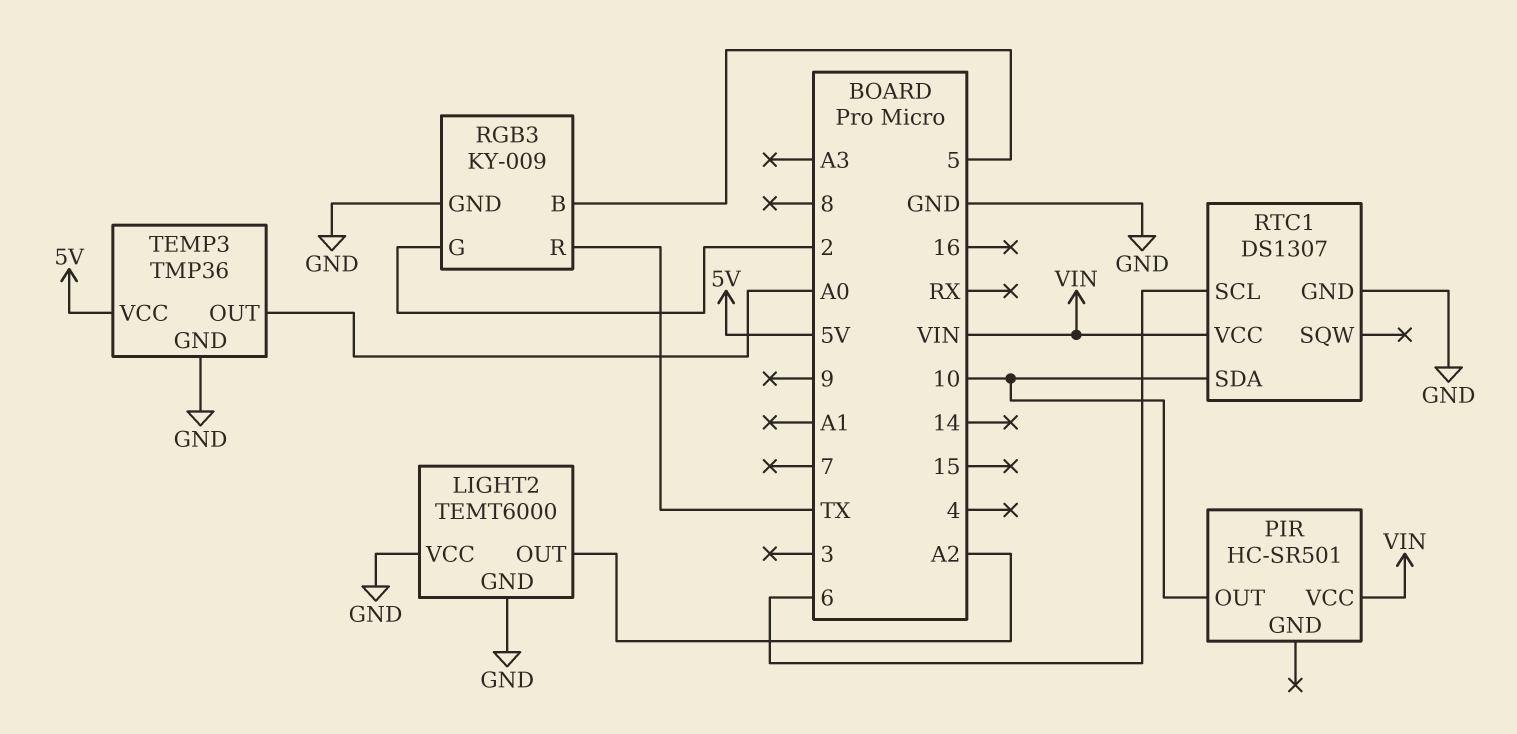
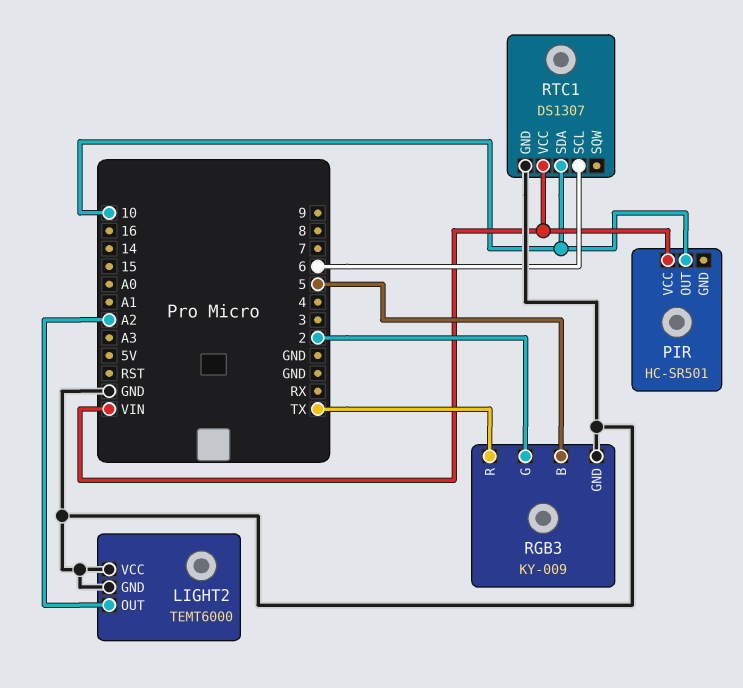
TEMP3: TMP36 -> none
TEMP3 pin GND: GND -> none
TEMP3 pin OUT: A0 -> none
TEMP3 pin VCC: 5V -> none

